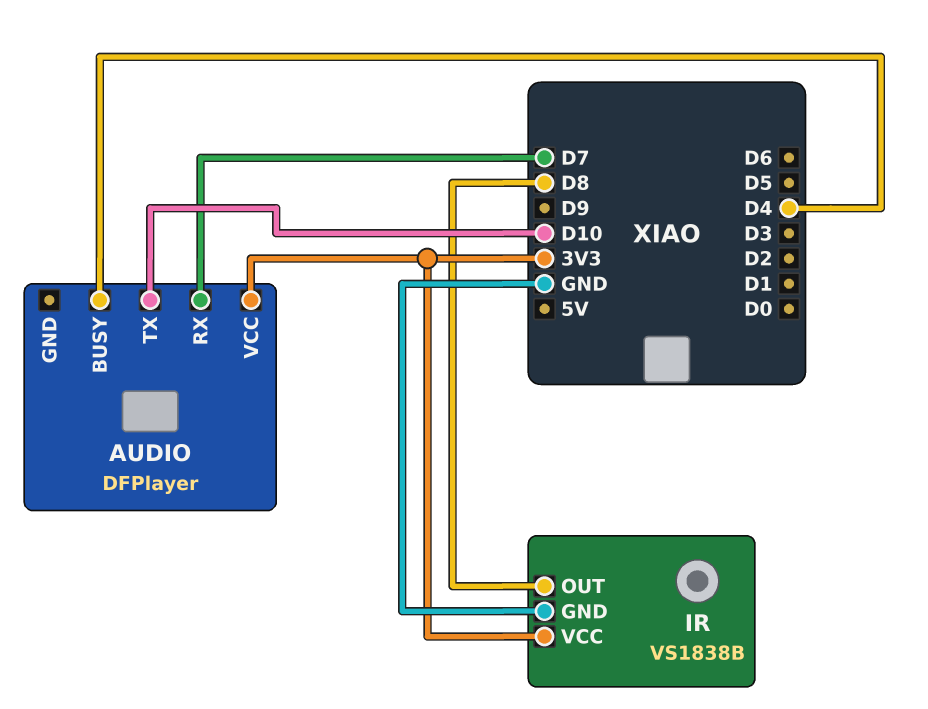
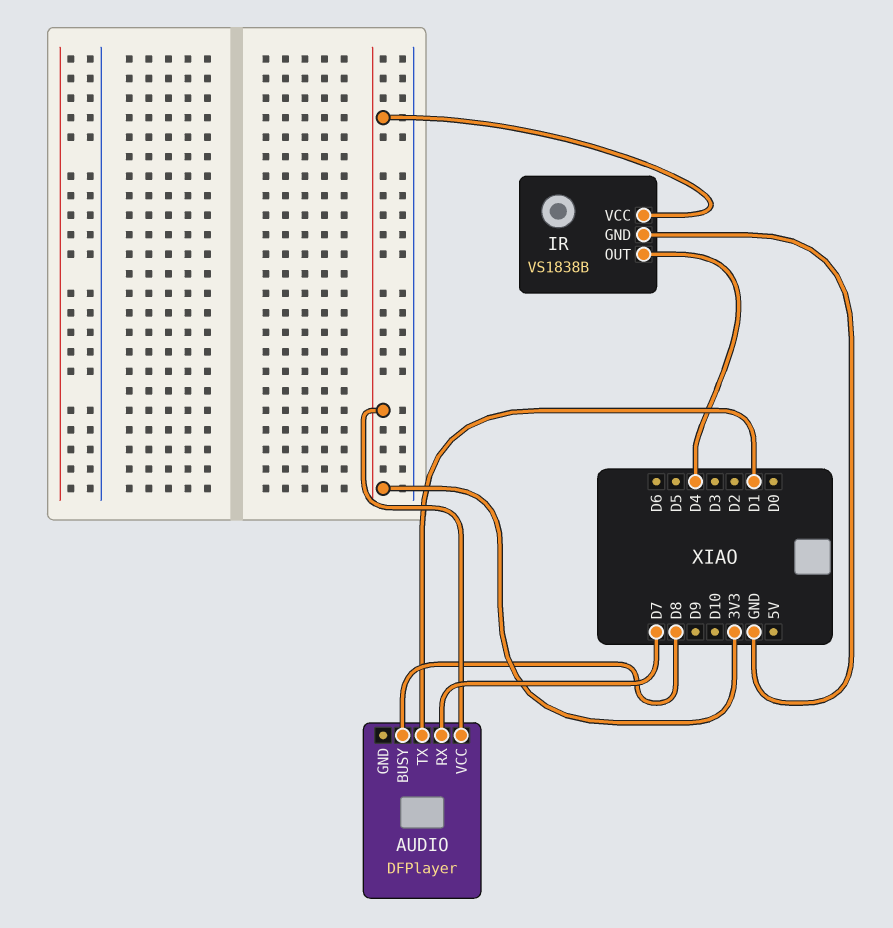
AUDIO pin BUSY: D4 -> D8
AUDIO pin TX: D10 -> D1
IR pin OUT: D8 -> D4

